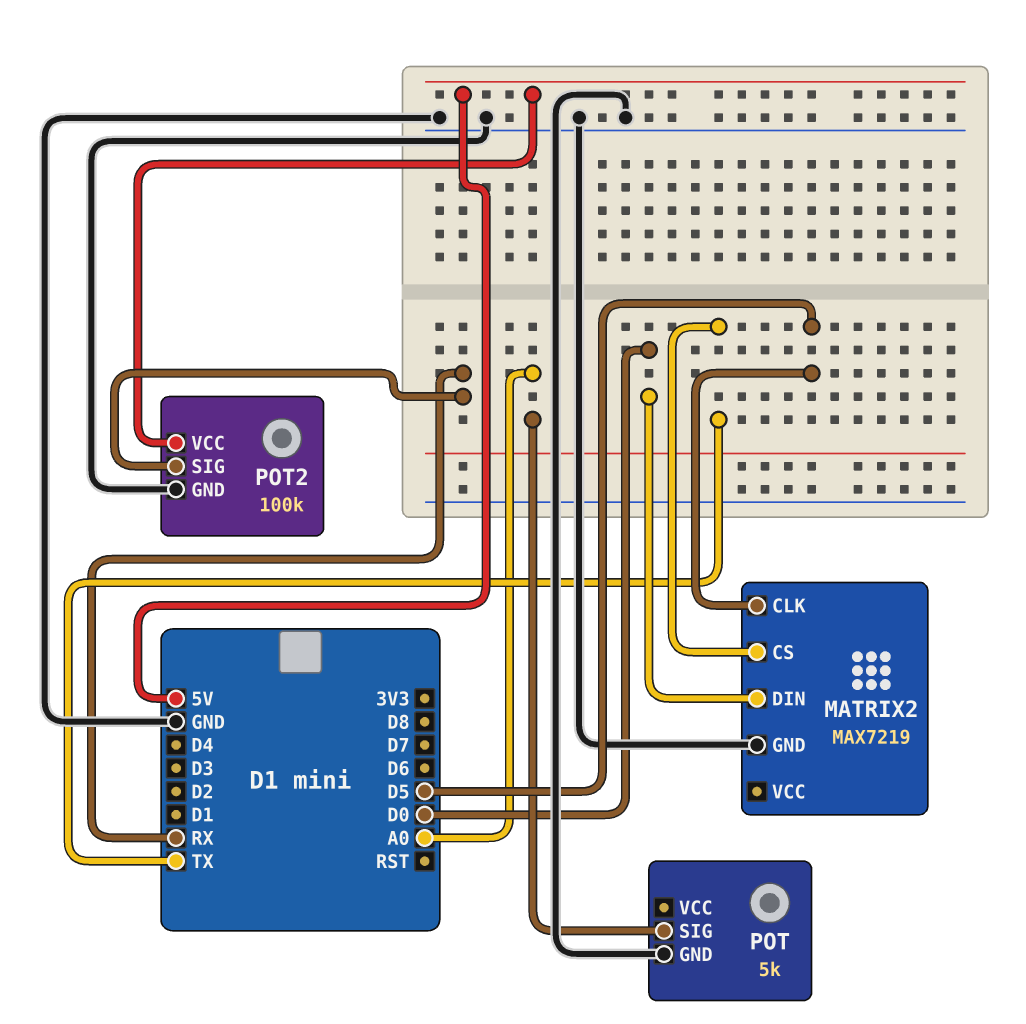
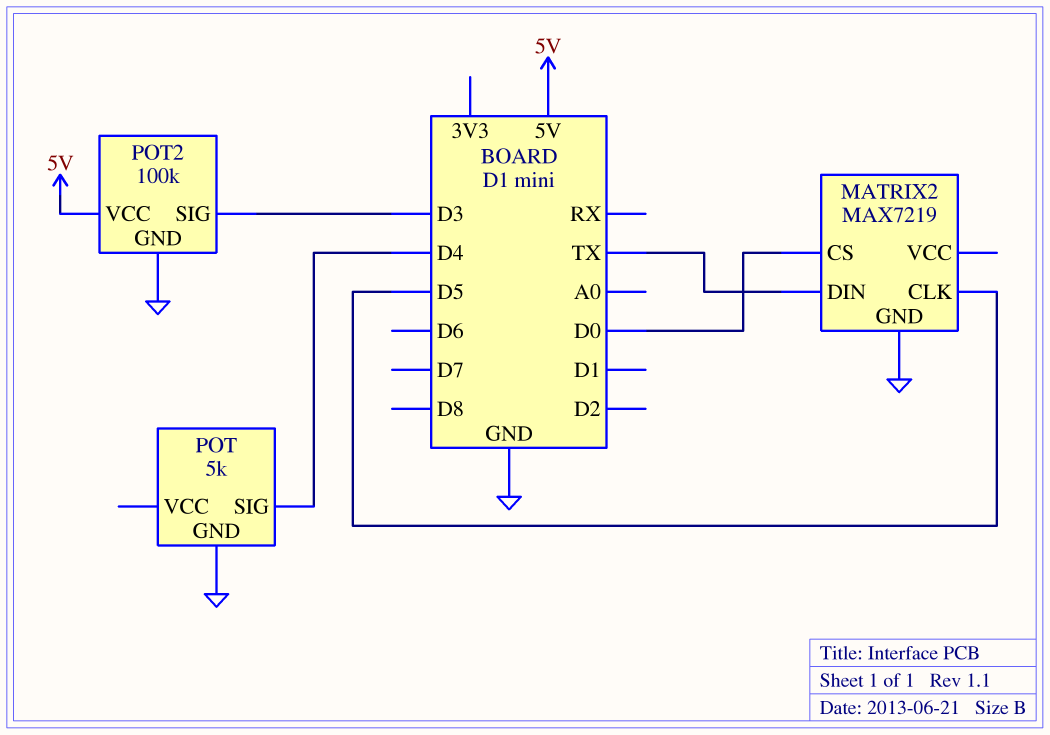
MATRIX2 pin CS: TX -> D0
MATRIX2 pin DIN: D0 -> TX
POT pin SIG: A0 -> D4
POT2 pin SIG: RX -> D3

